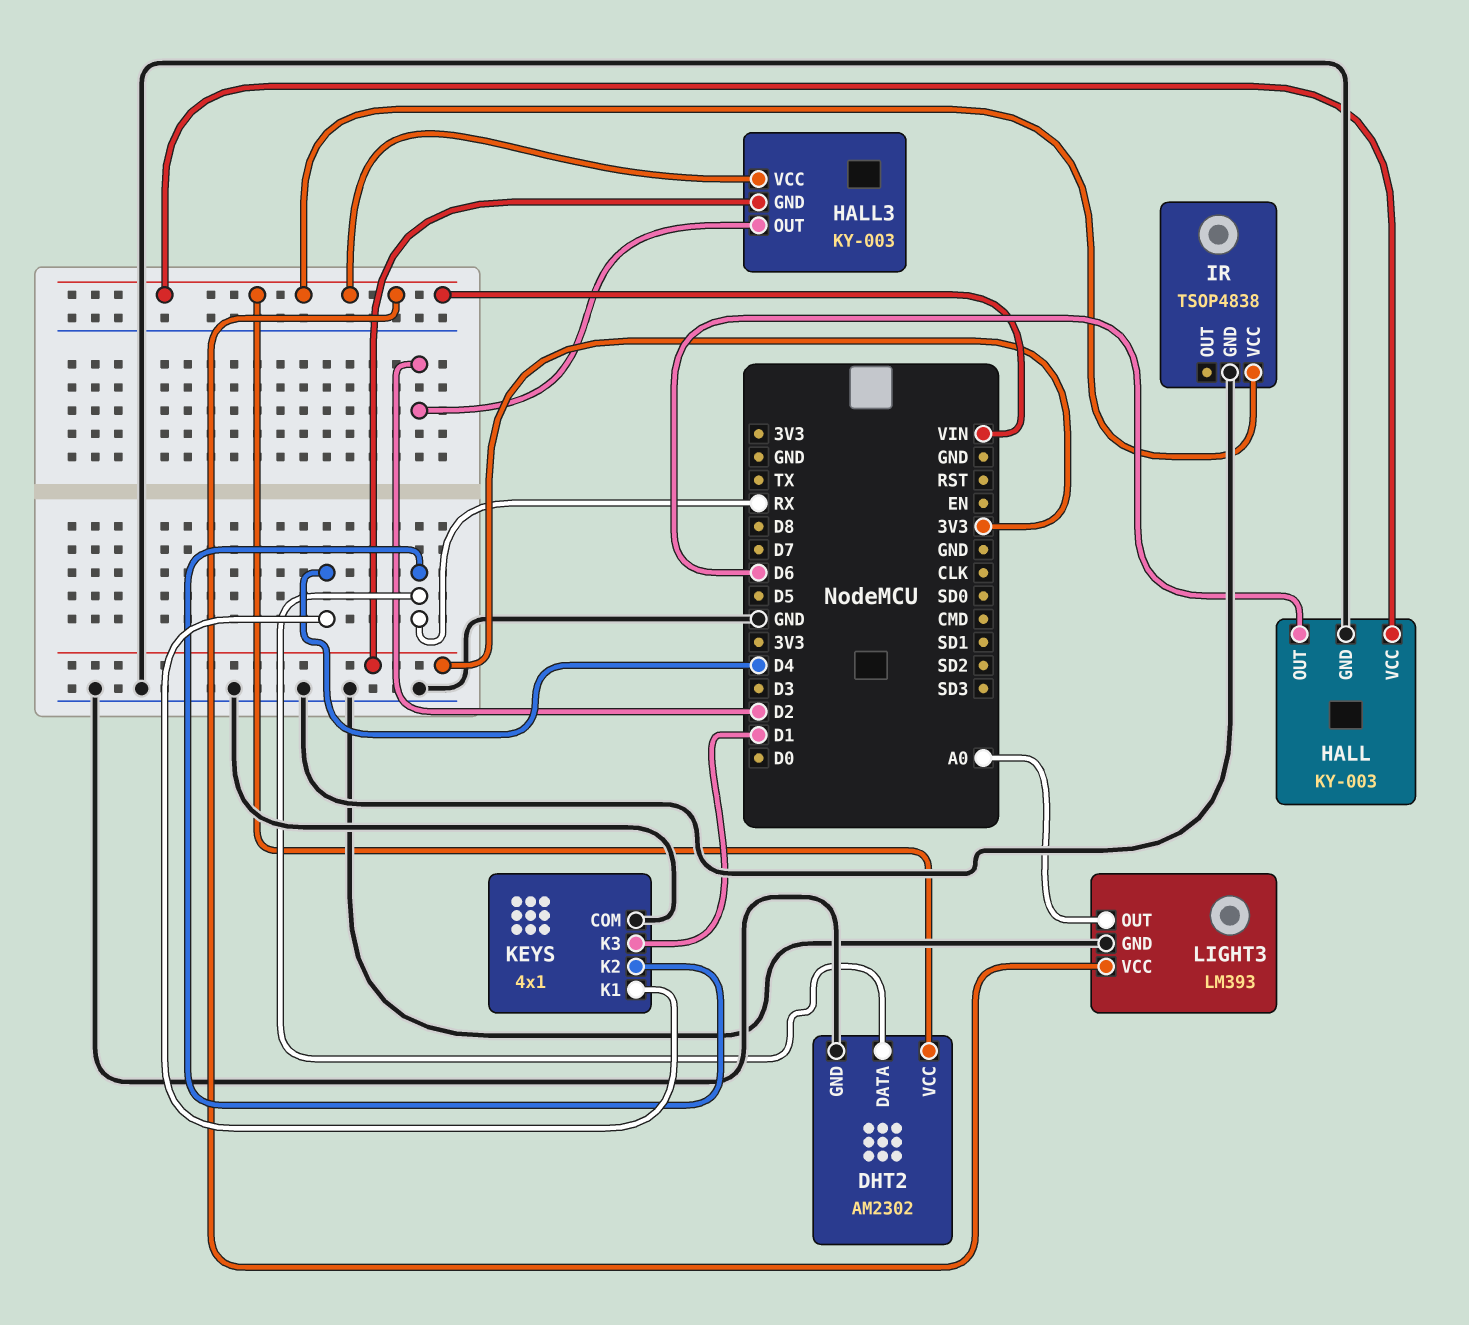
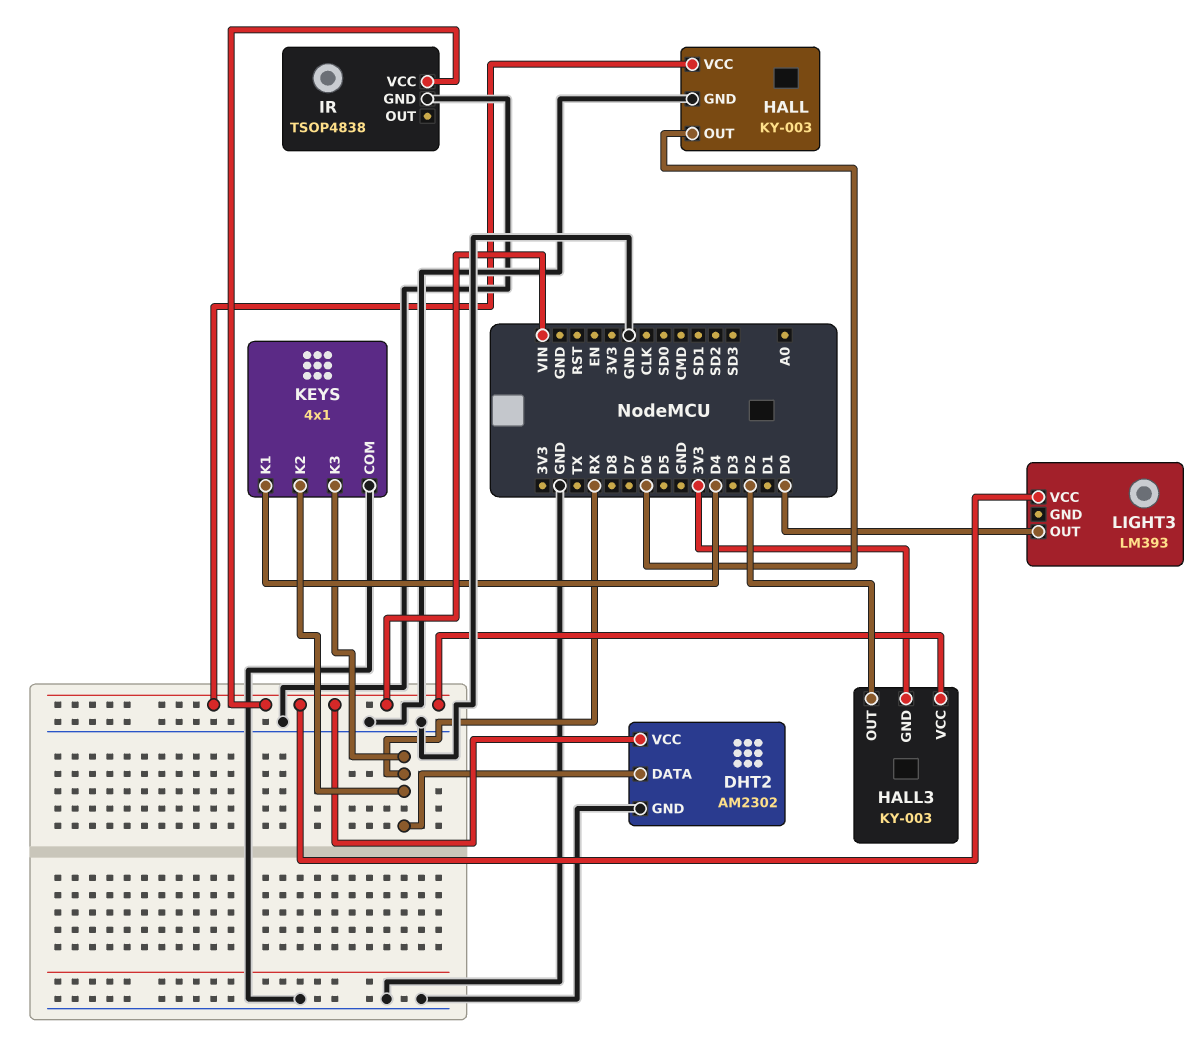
KEYS pin K3: D1 -> RX
LIGHT3 pin GND: GND -> none
LIGHT3 pin OUT: A0 -> D0

